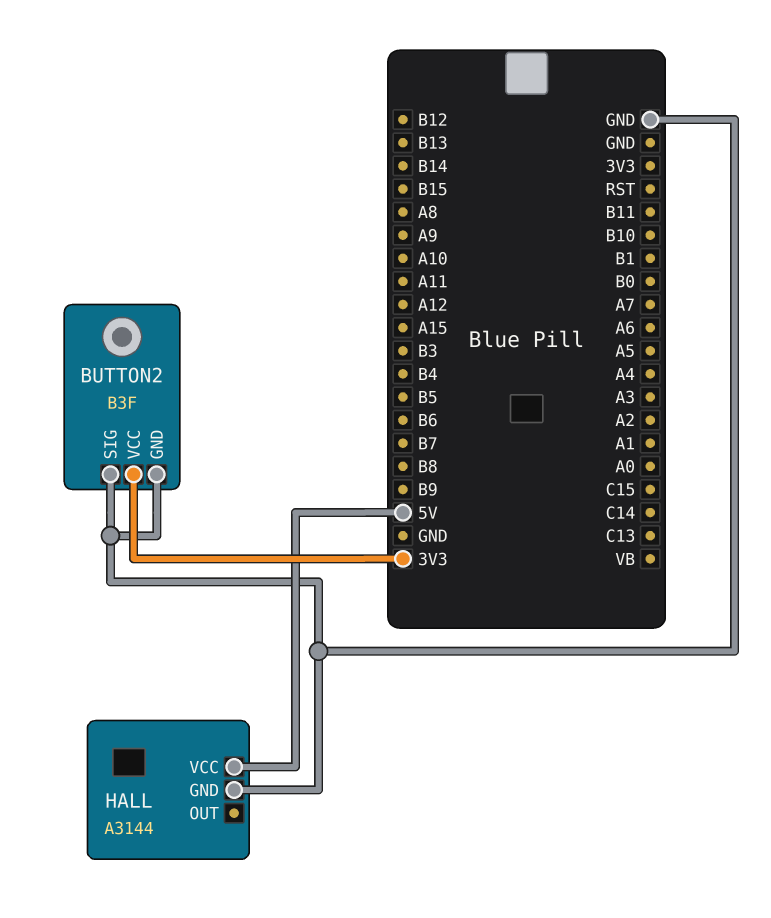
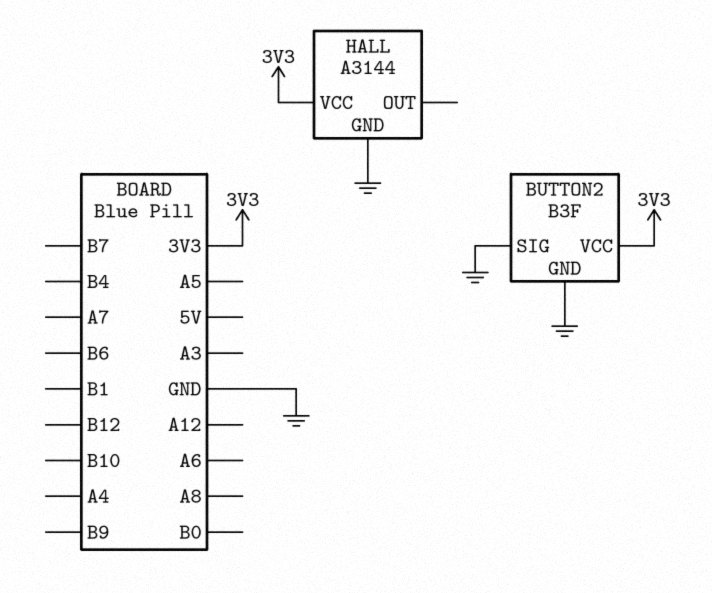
HALL pin VCC: 5V -> 3V3

